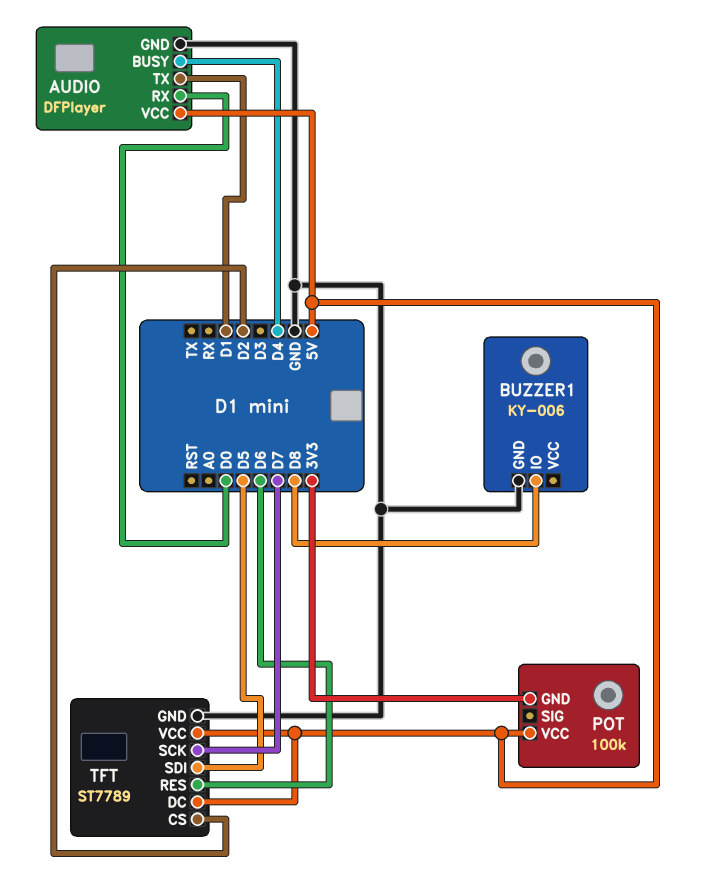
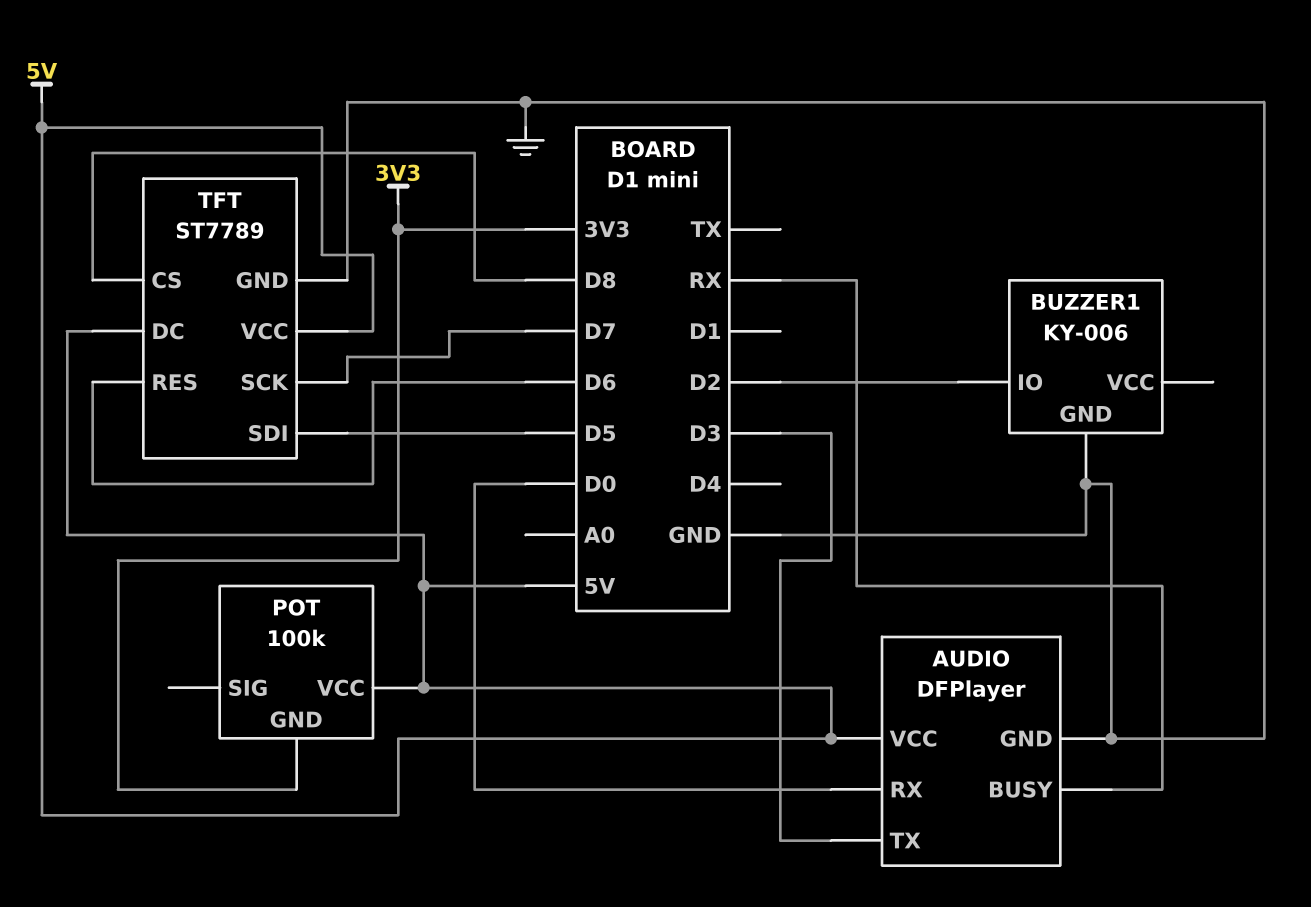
AUDIO pin BUSY: D4 -> RX
AUDIO pin TX: D1 -> D3
BUZZER1 pin IO: D8 -> D2
TFT pin CS: D2 -> D8

